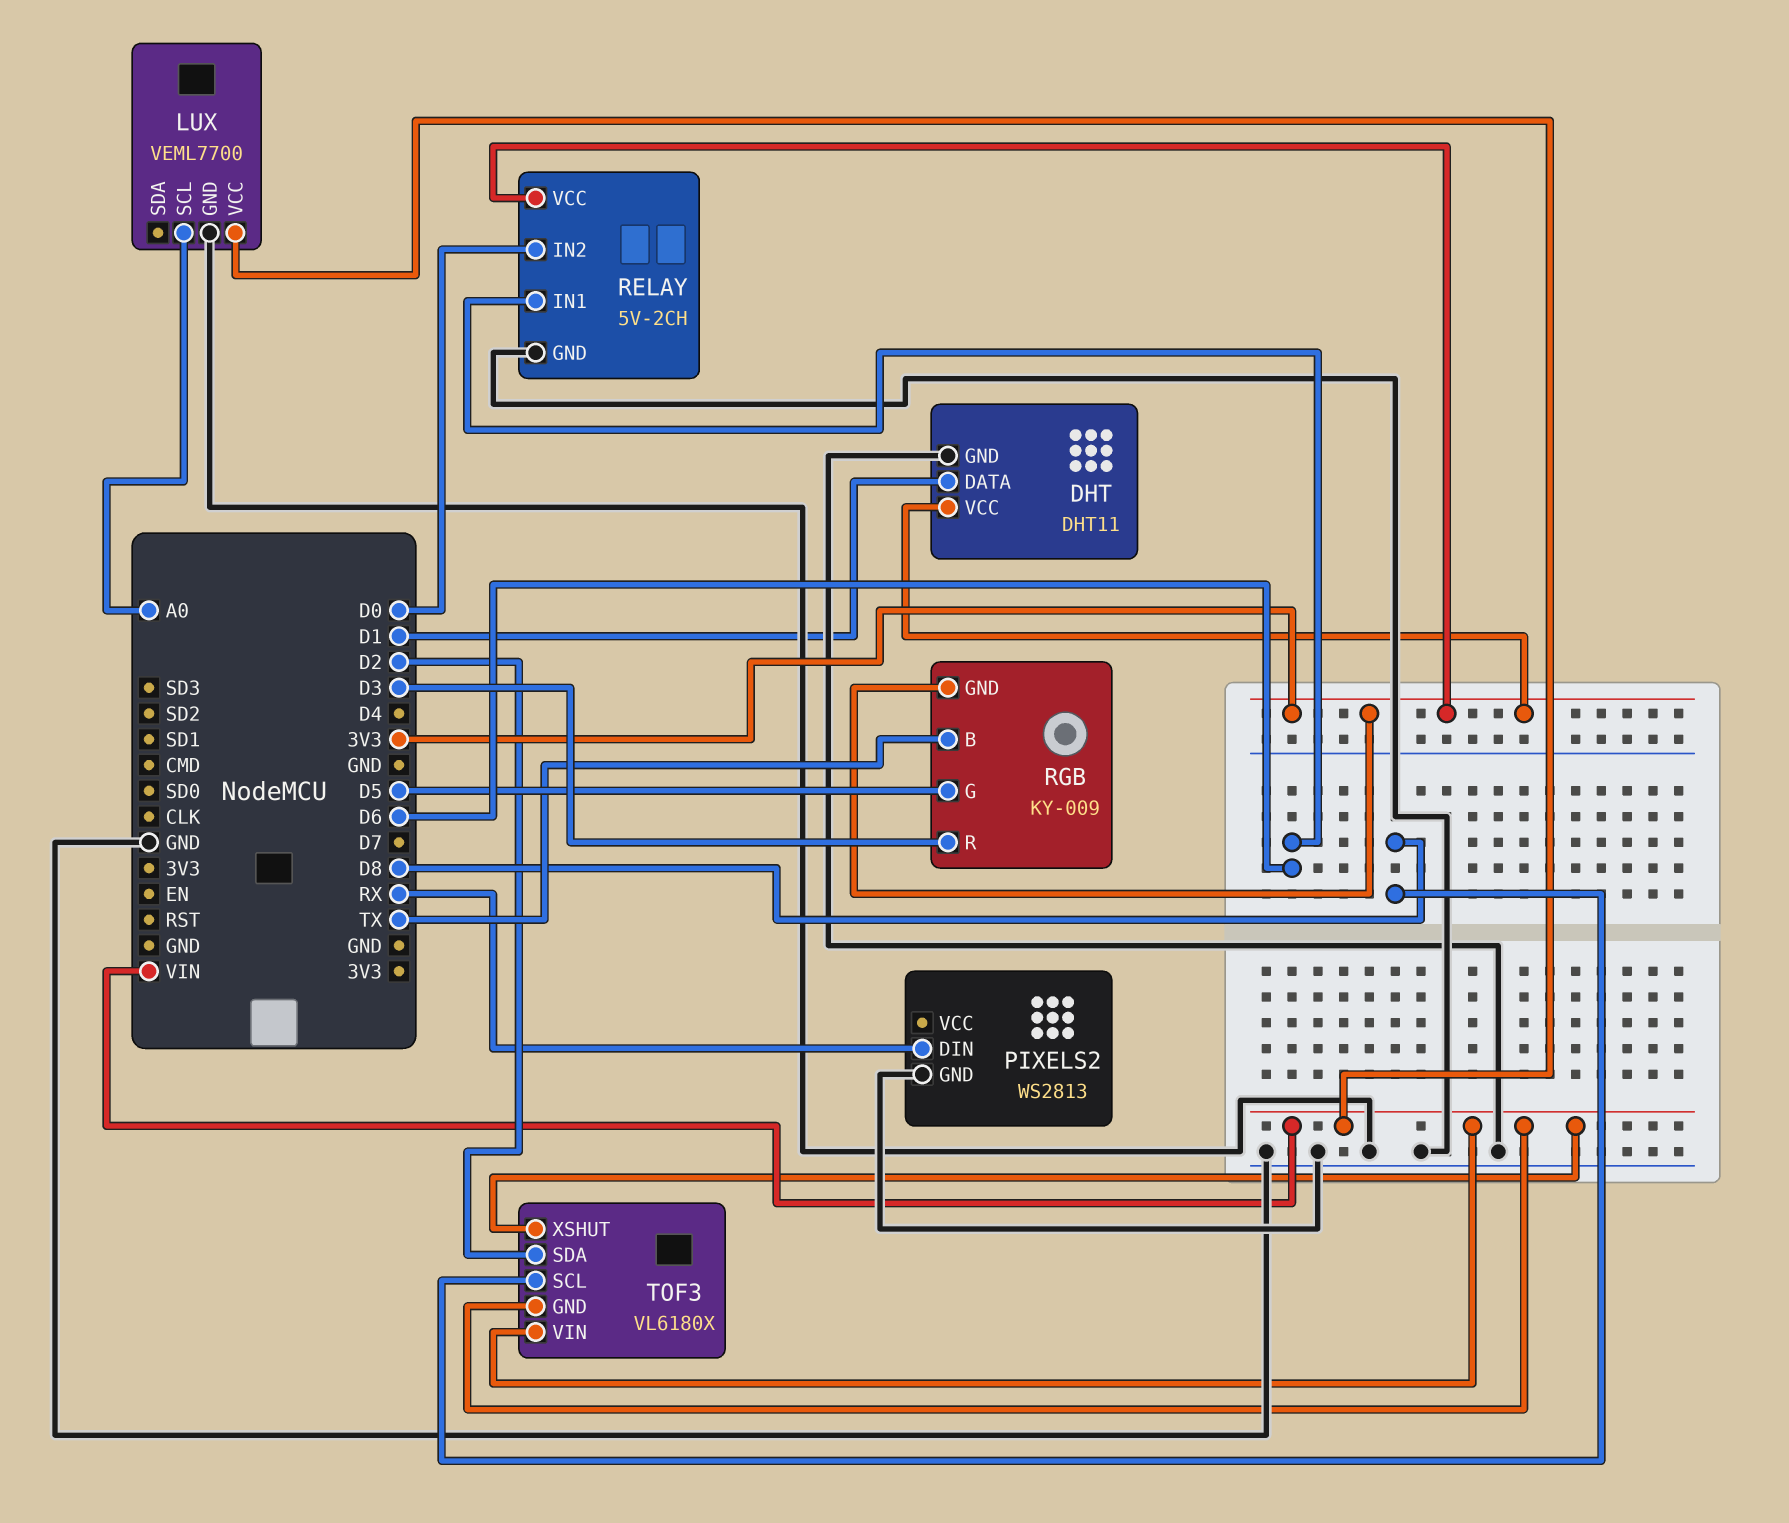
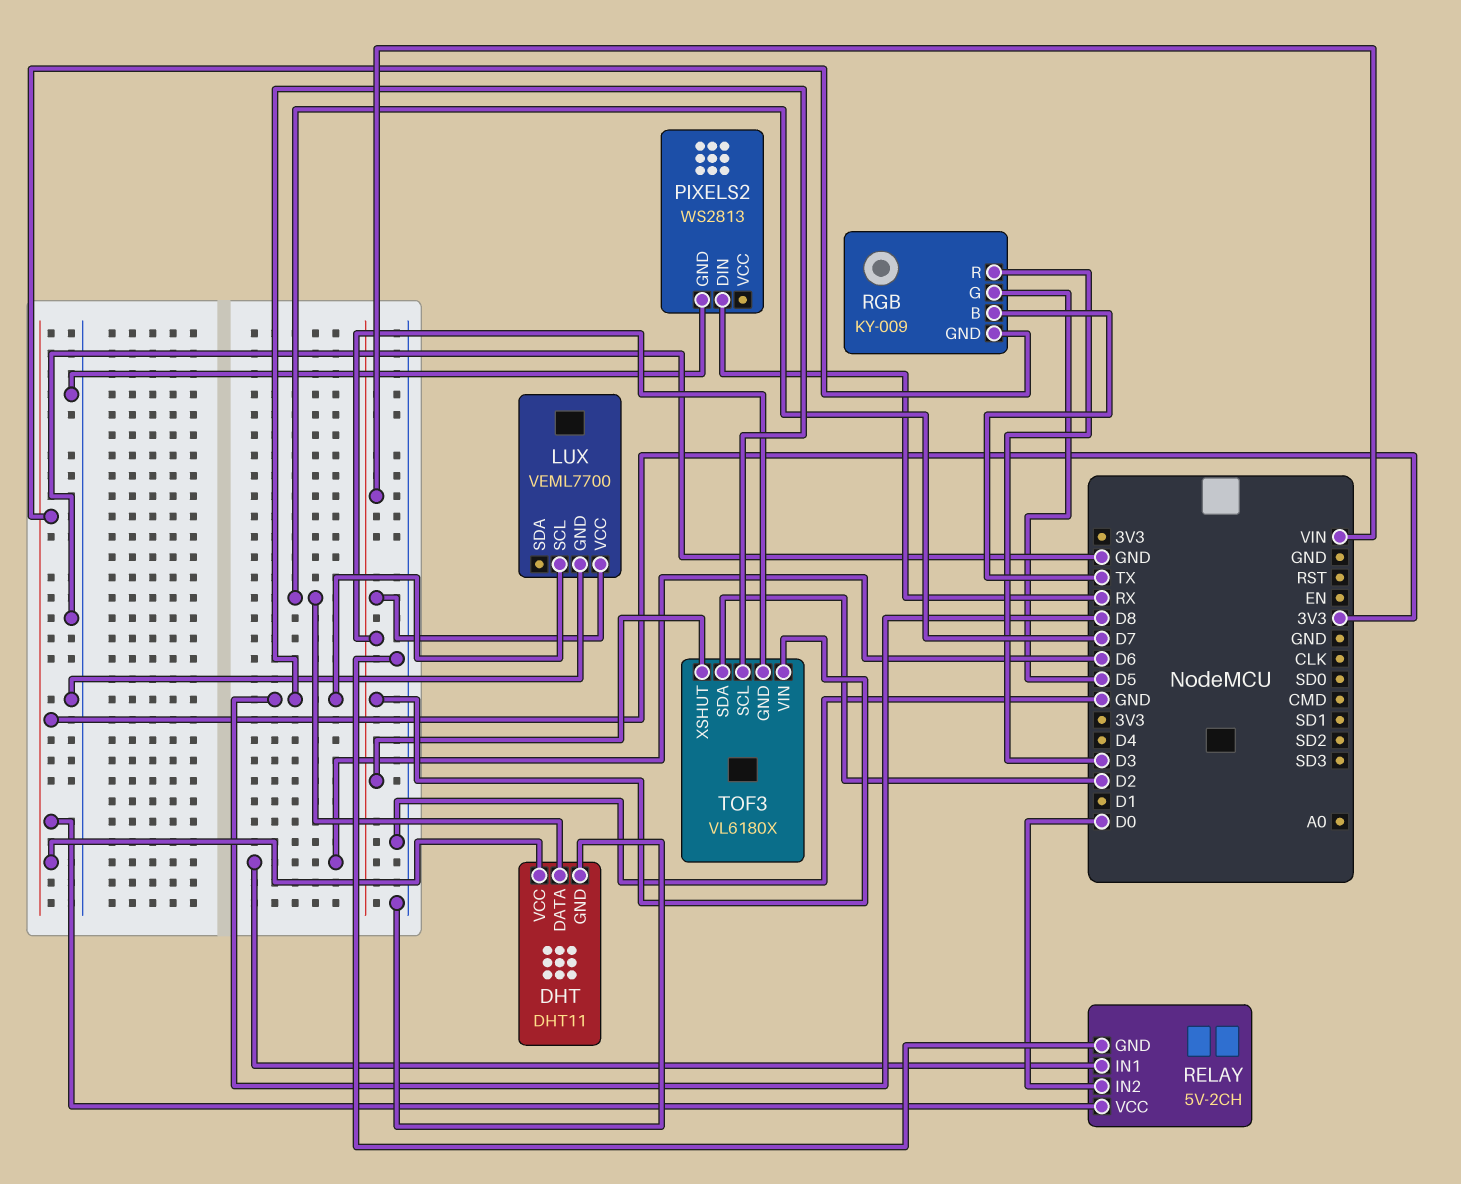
DHT pin DATA: D1 -> D7
LUX pin SCL: A0 -> D8

